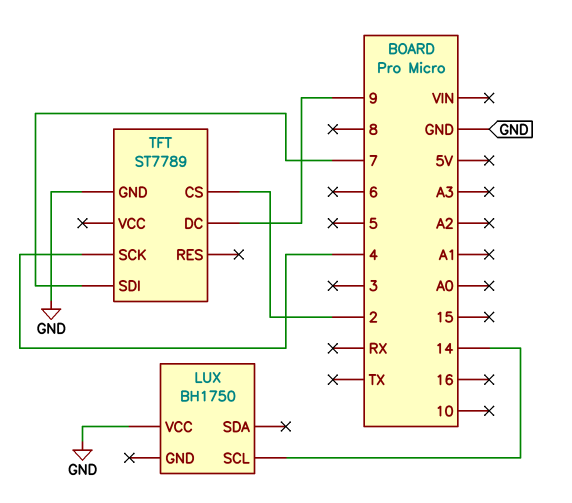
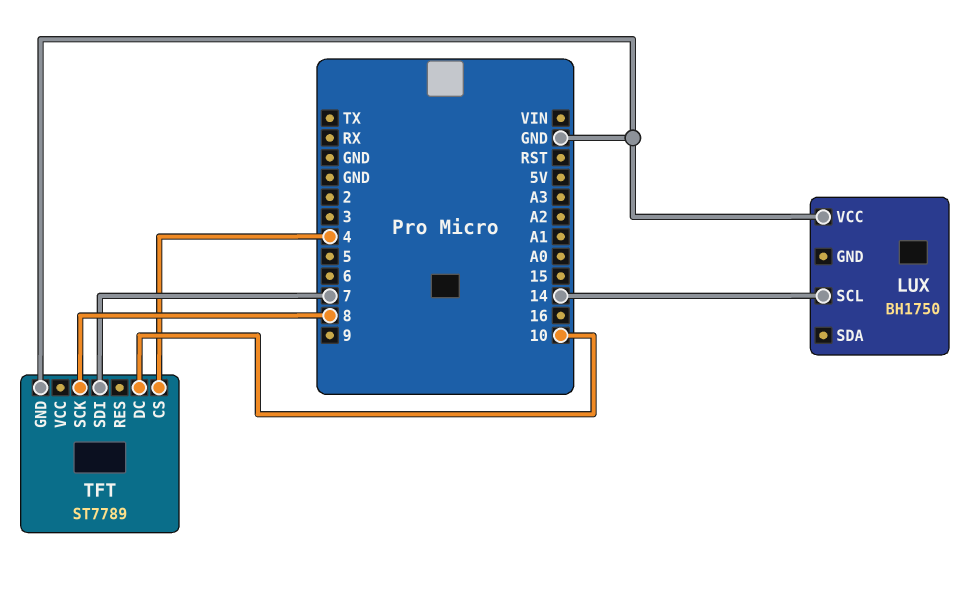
TFT pin CS: 2 -> 4
TFT pin DC: 9 -> 10
TFT pin SCK: 4 -> 8

